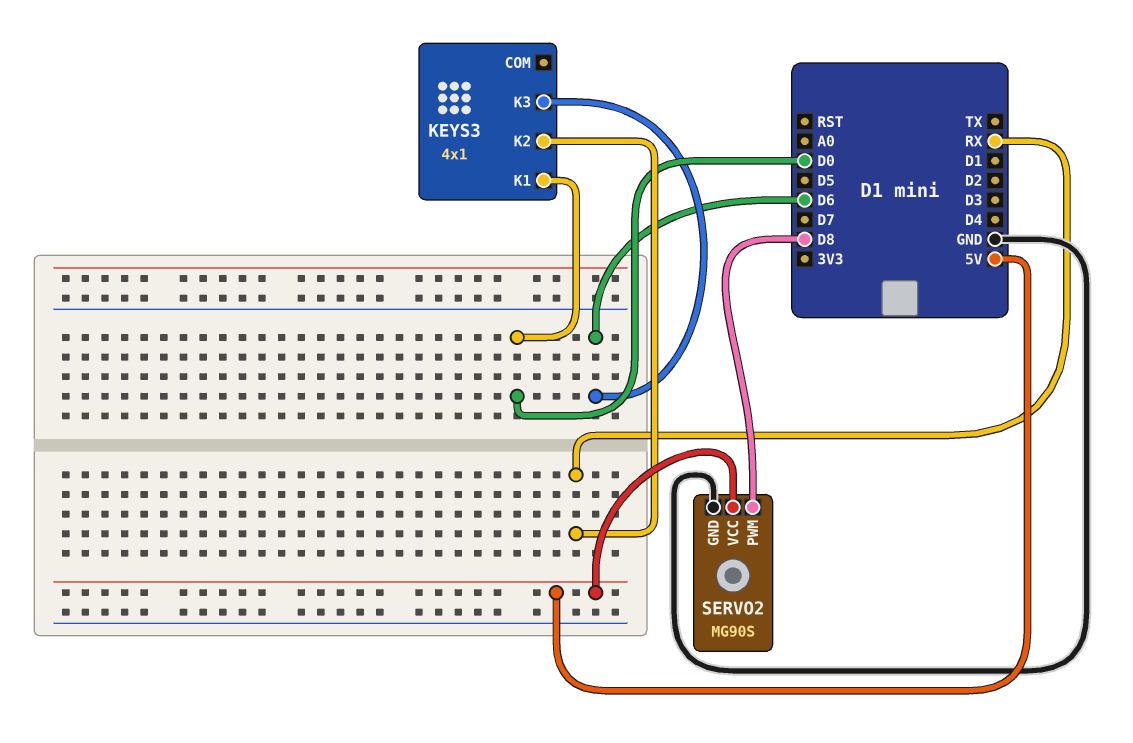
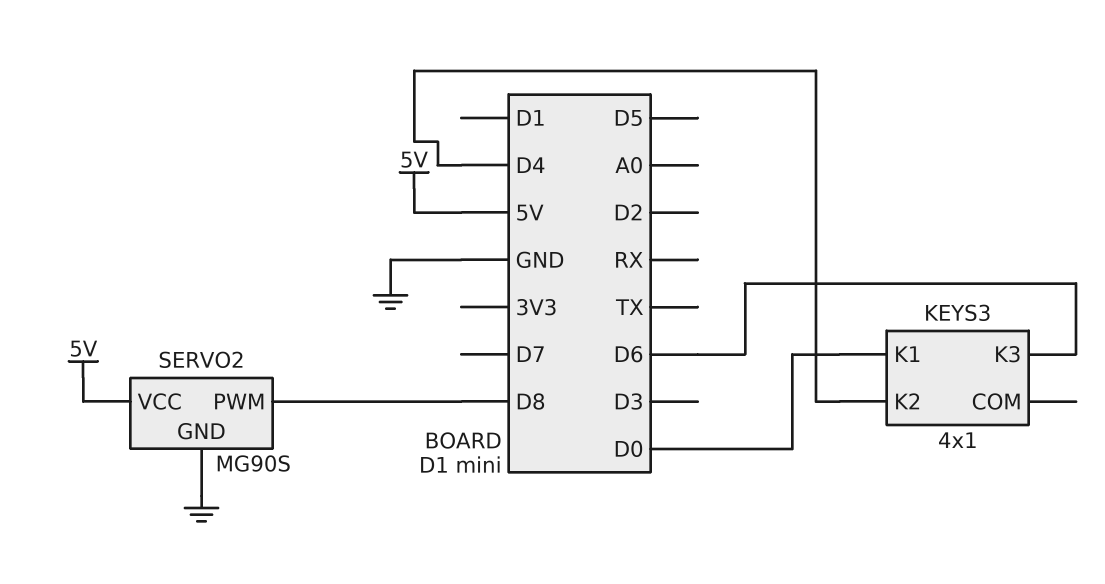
KEYS3 pin K2: RX -> D4

